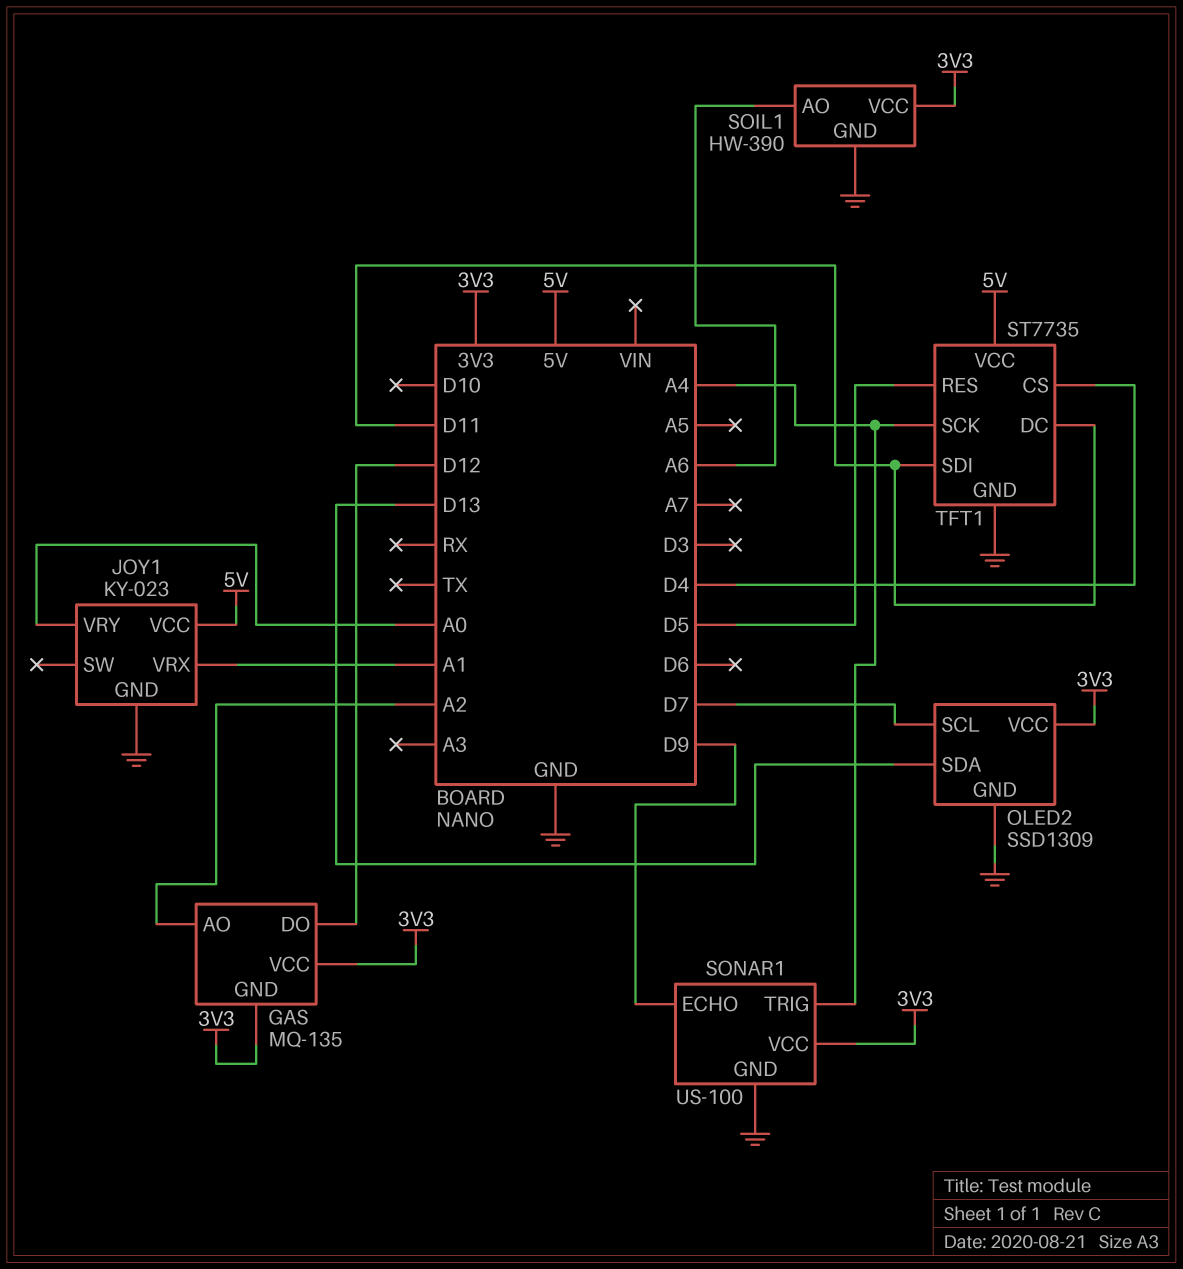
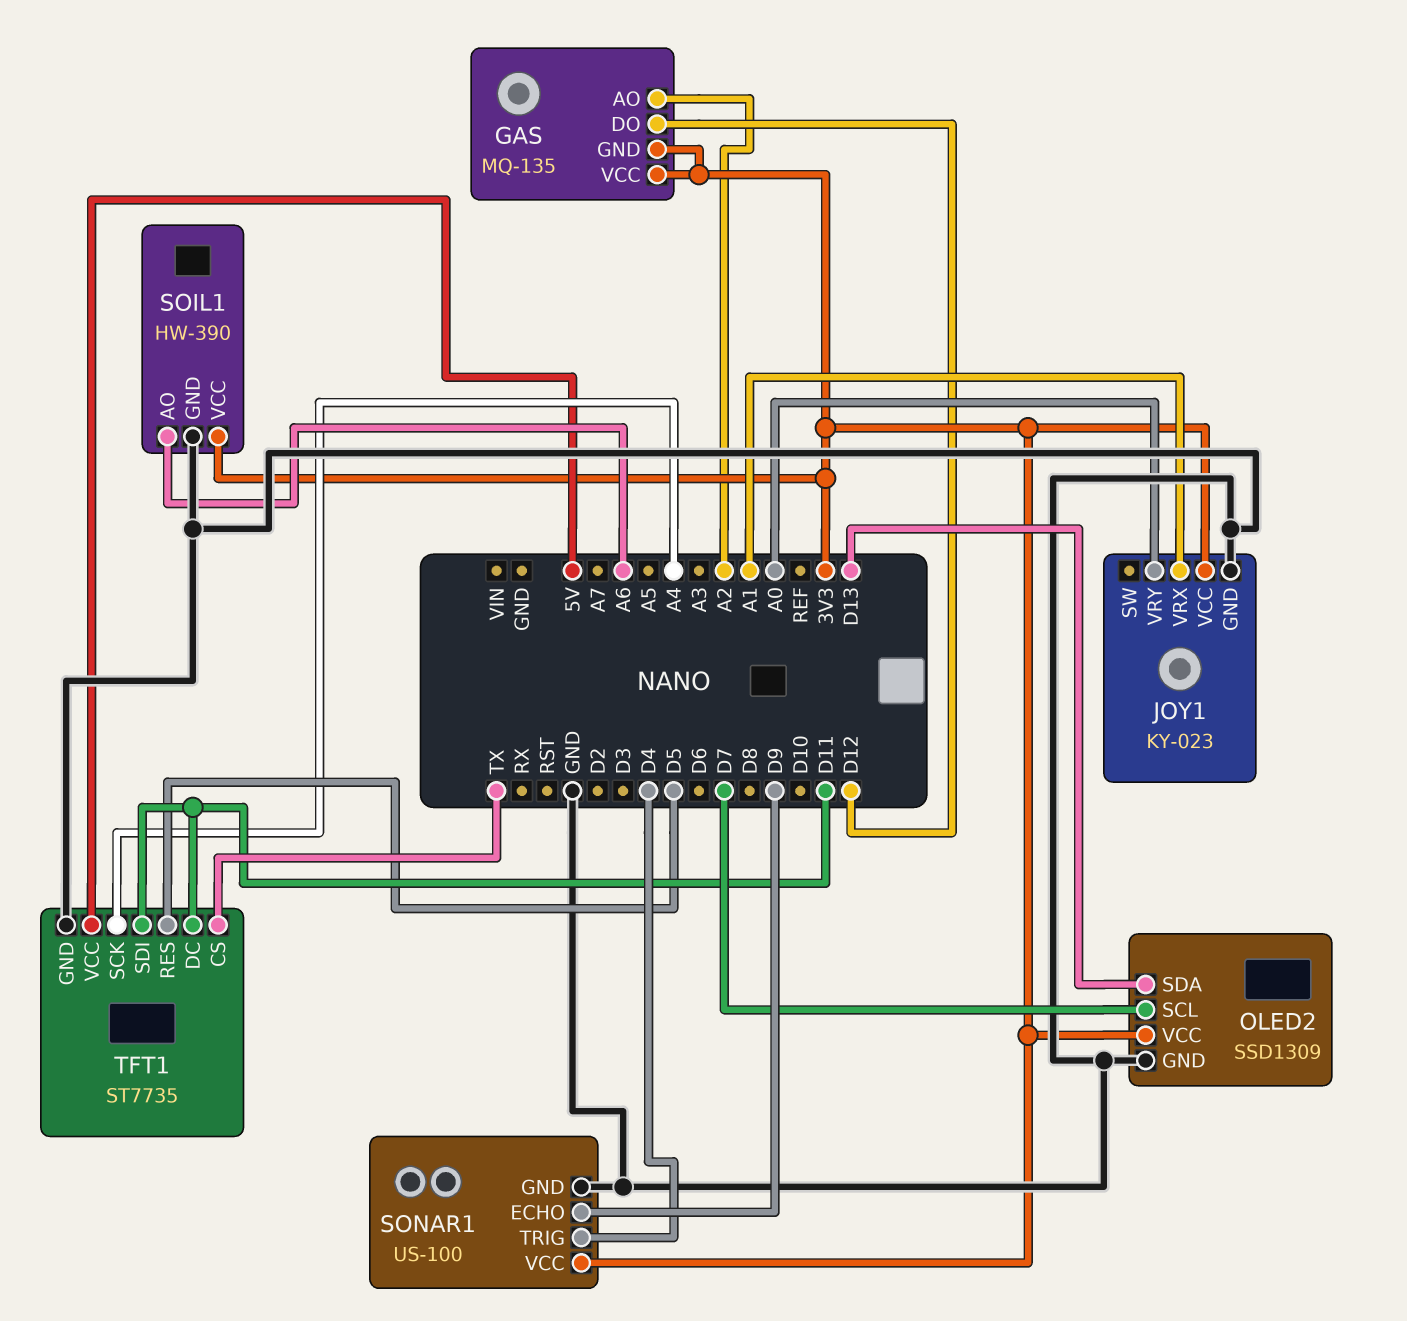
JOY1 pin VCC: 5V -> 3V3
SONAR1 pin TRIG: A4 -> D4
TFT1 pin CS: D4 -> TX

